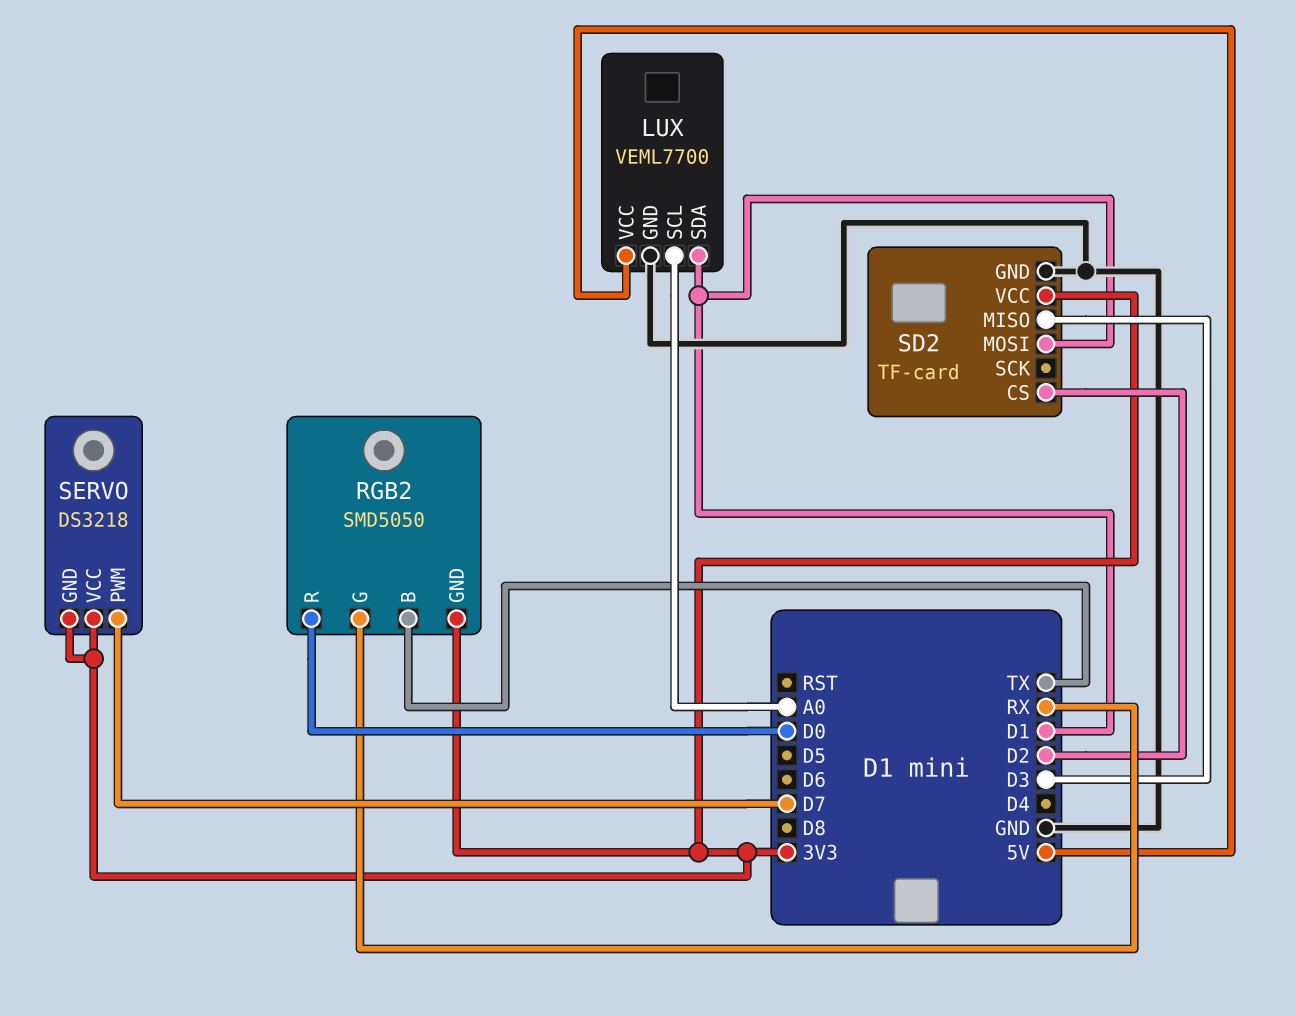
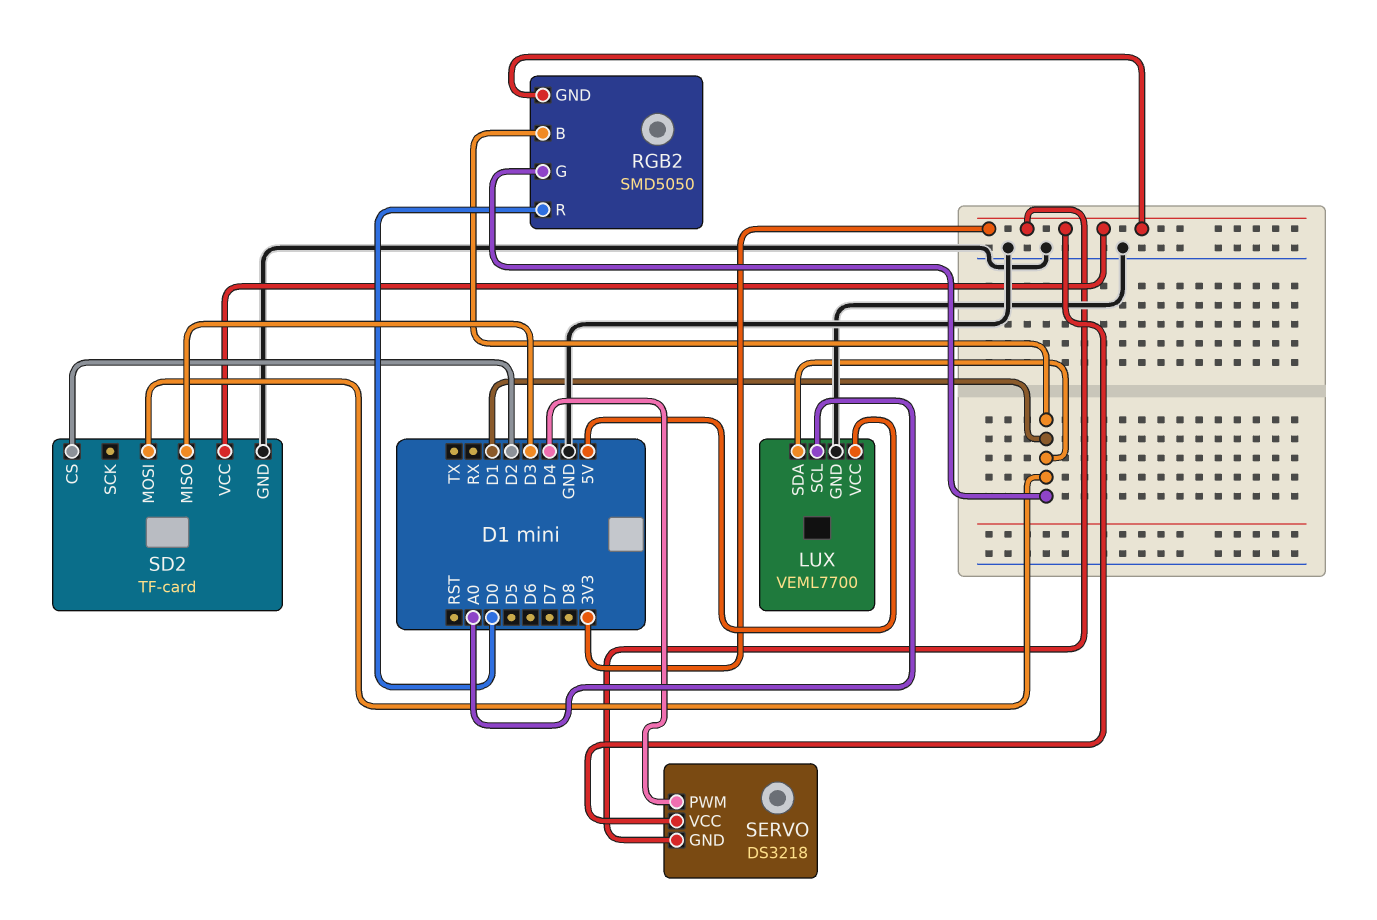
RGB2 pin B: TX -> D1
RGB2 pin G: RX -> D1
SERVO pin PWM: D7 -> D4

